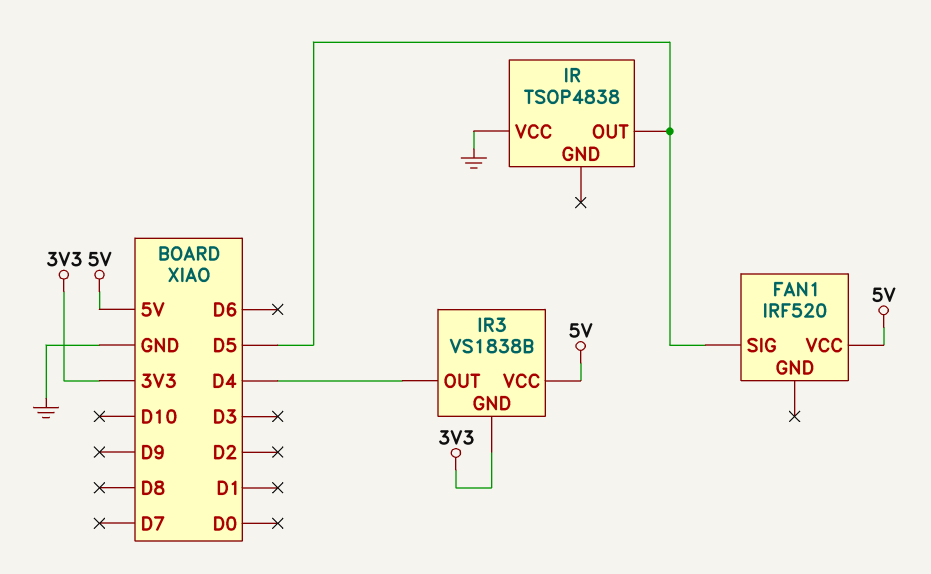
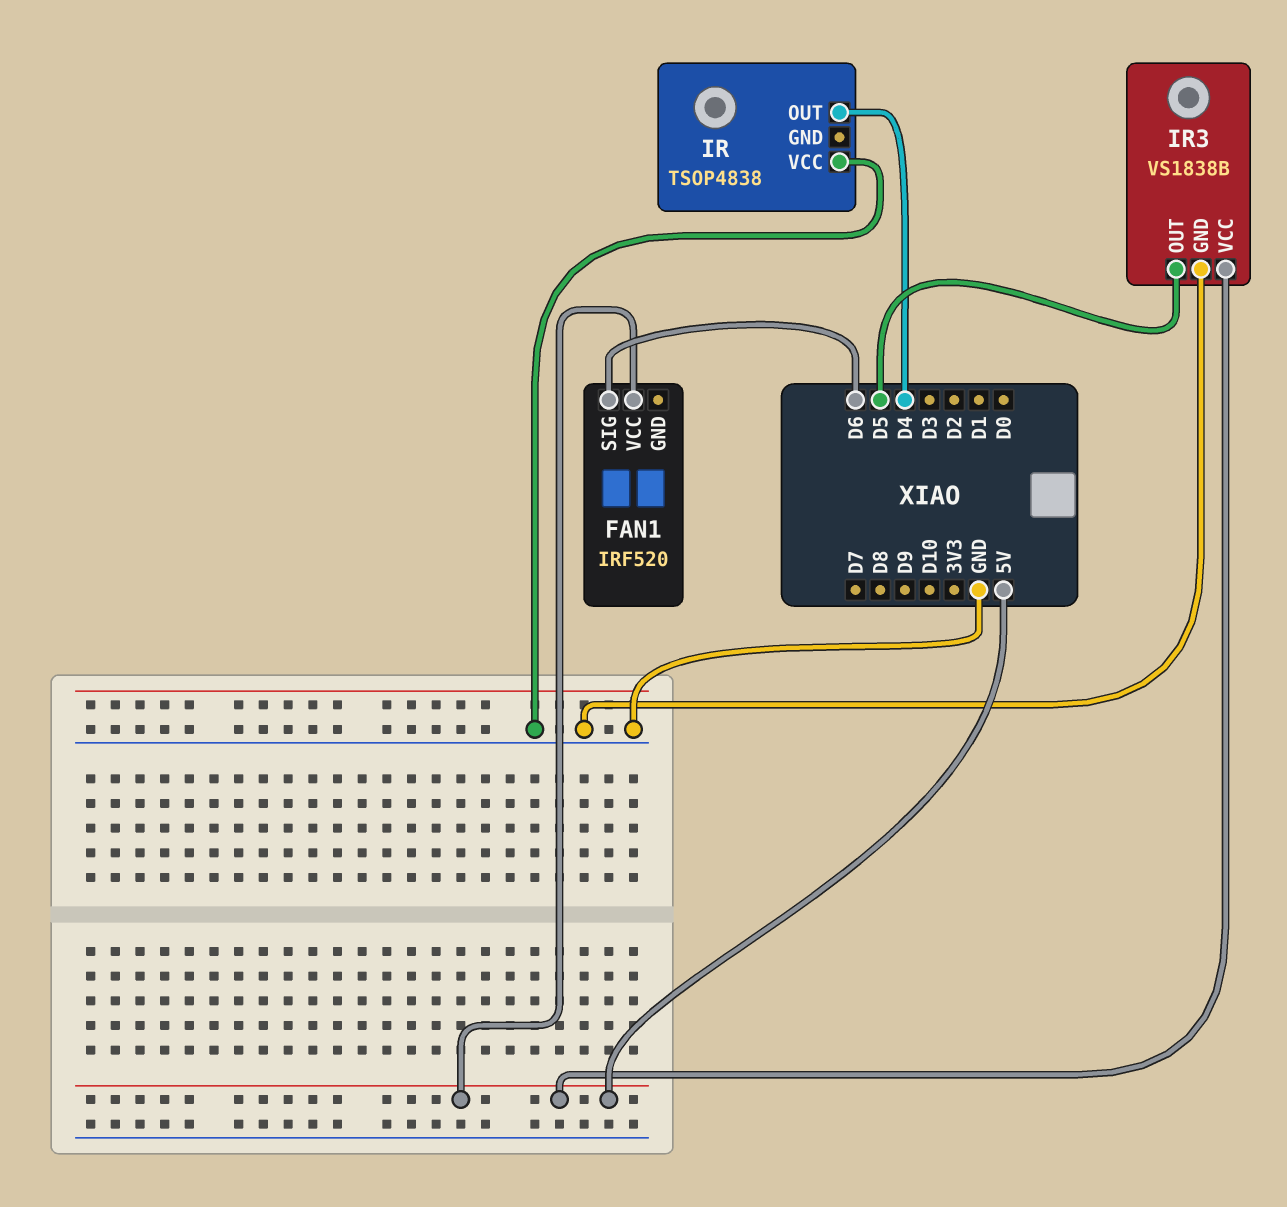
FAN1 pin SIG: D5 -> D6
IR pin OUT: D5 -> D4
IR3 pin GND: 3V3 -> GND
IR3 pin OUT: D4 -> D5

